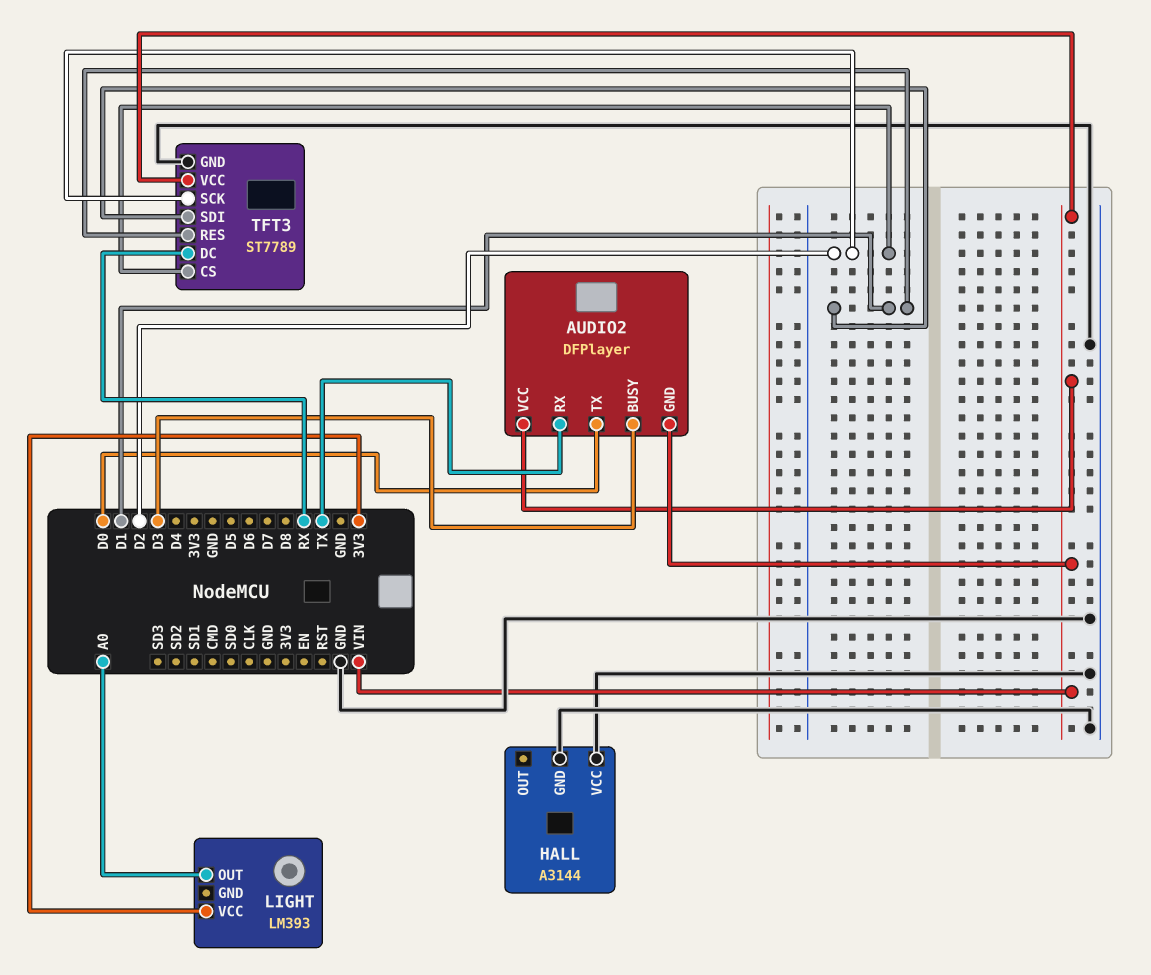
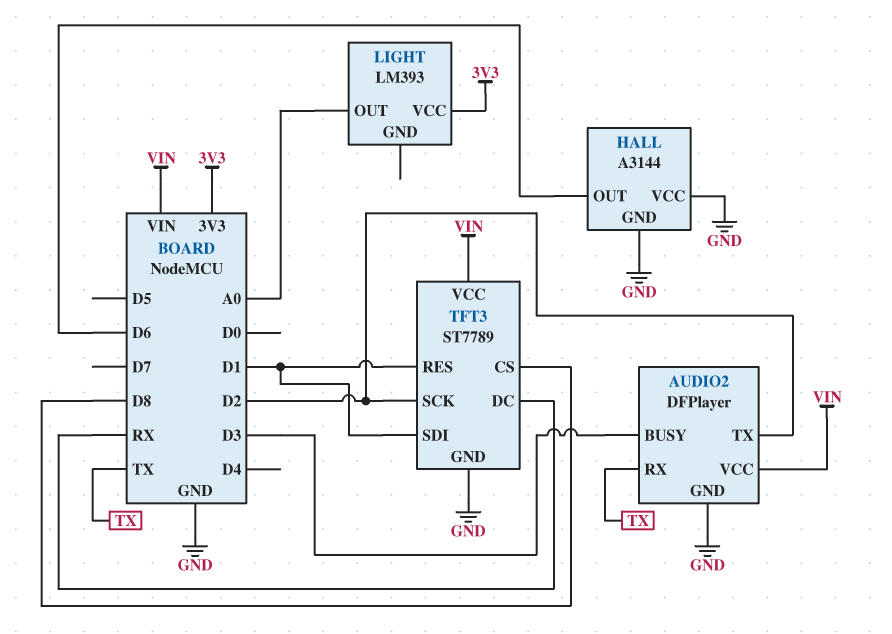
AUDIO2 pin GND: VIN -> GND
AUDIO2 pin TX: D0 -> D2
HALL pin OUT: none -> D6
TFT3 pin CS: D2 -> D8

